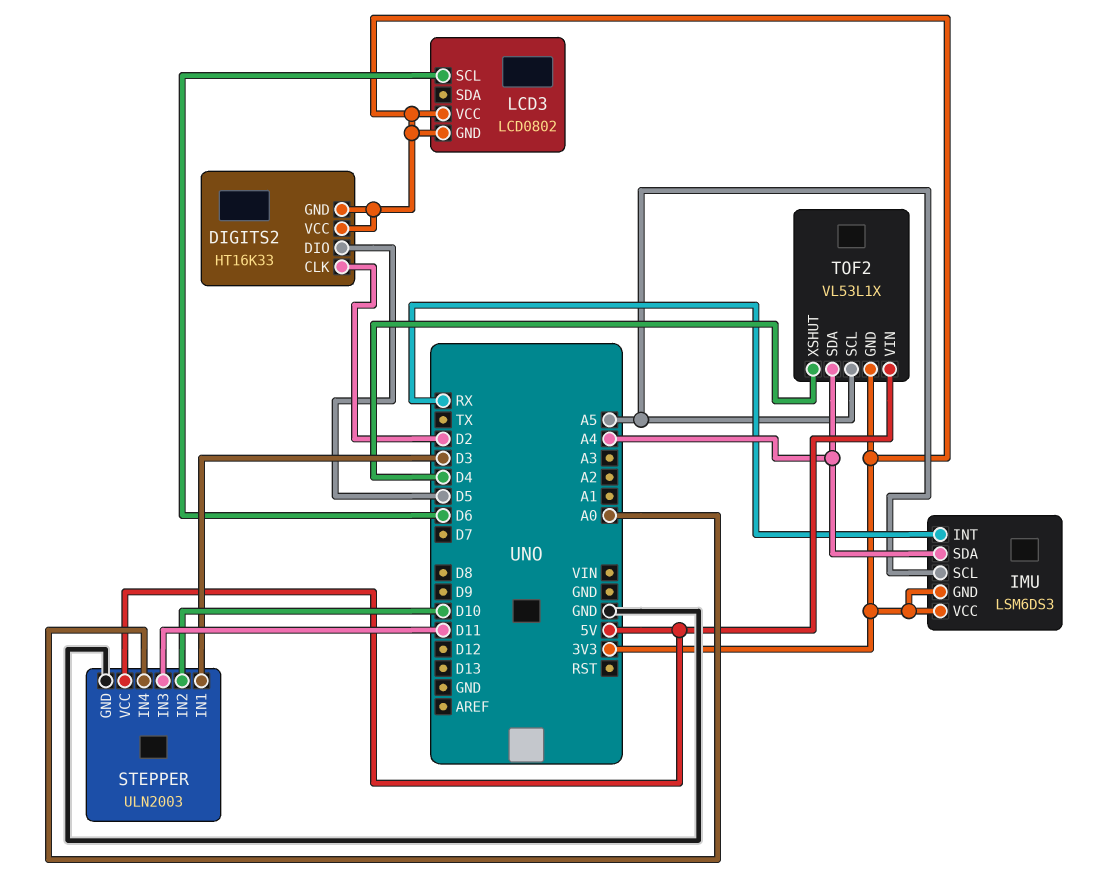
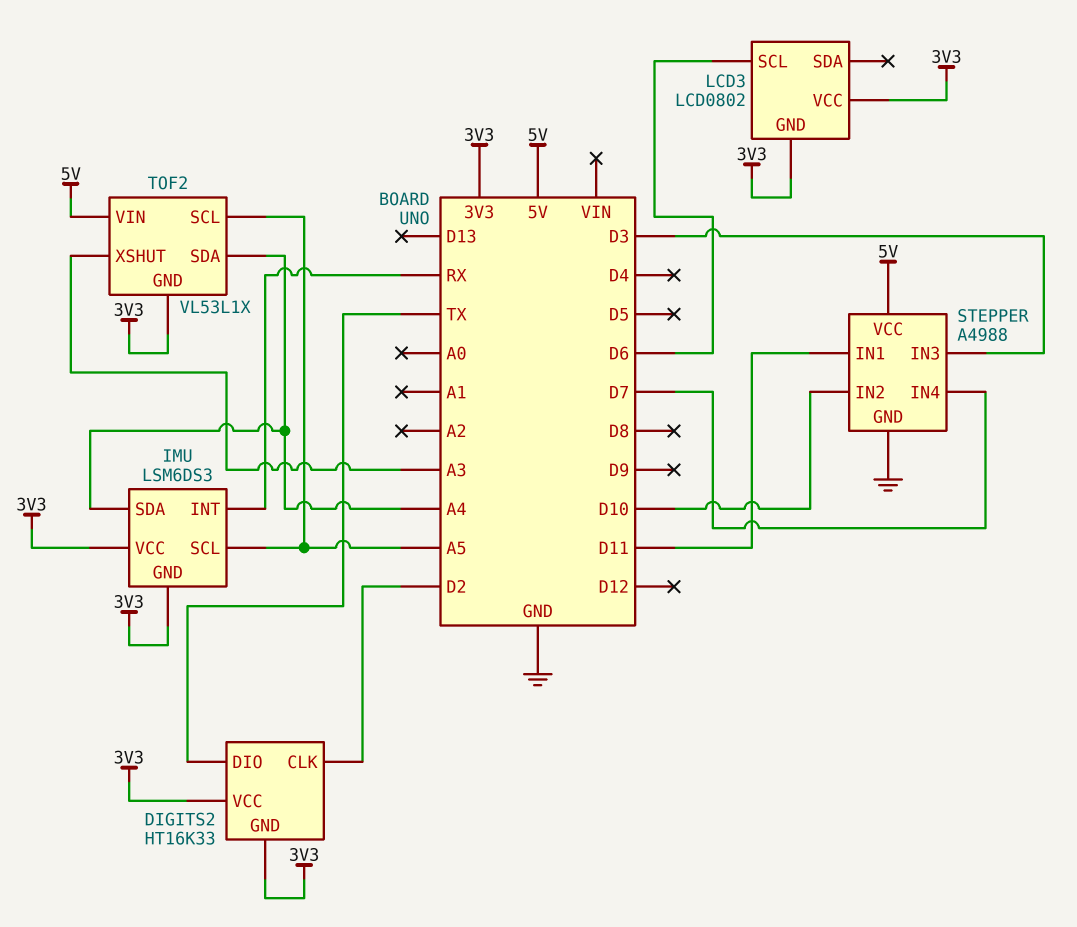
DIGITS2 pin DIO: D5 -> TX
STEPPER: ULN2003 -> A4988
STEPPER pin IN1: D3 -> D11
STEPPER pin IN3: D11 -> D3
STEPPER pin IN4: A0 -> D7
TOF2 pin XSHUT: D4 -> A3

